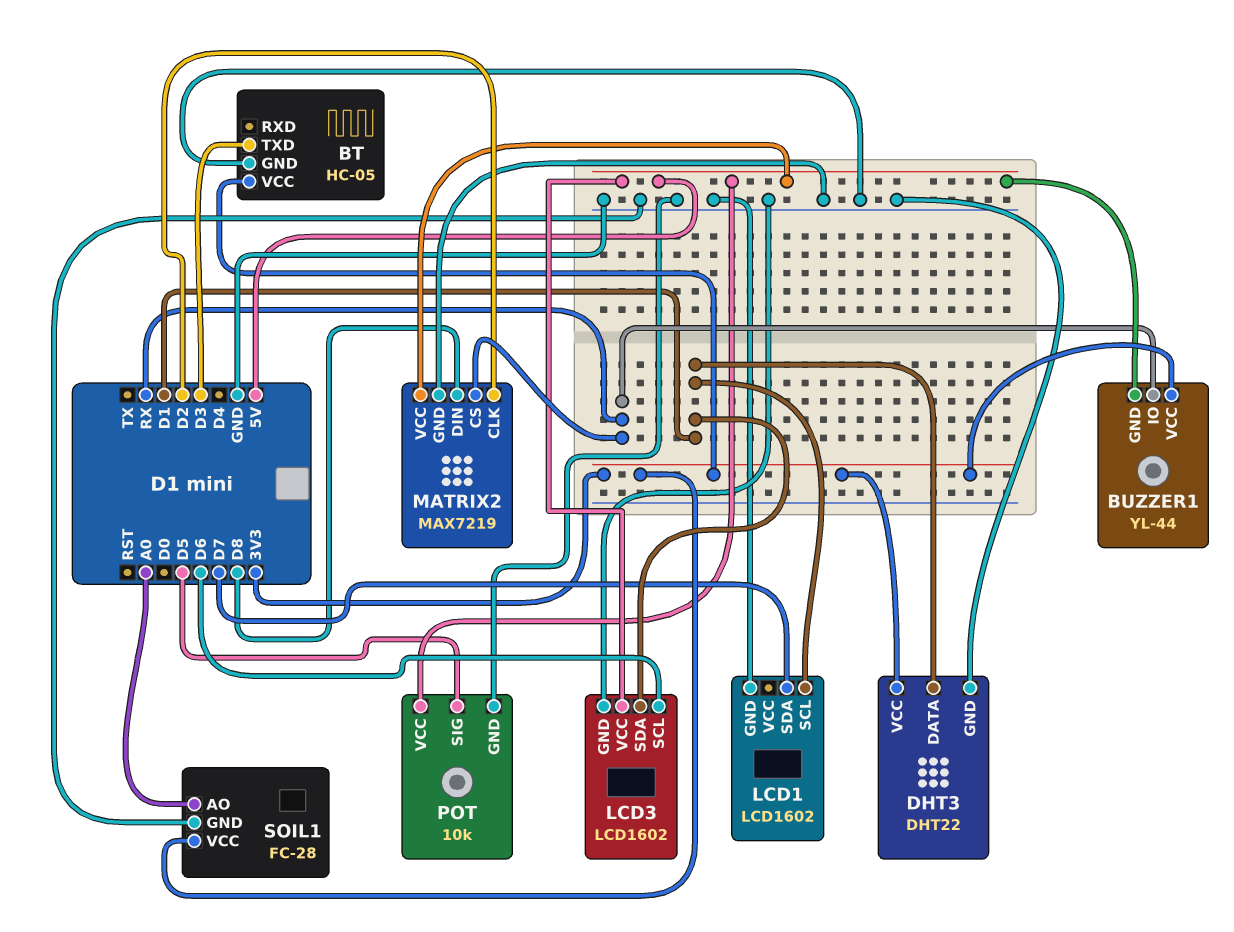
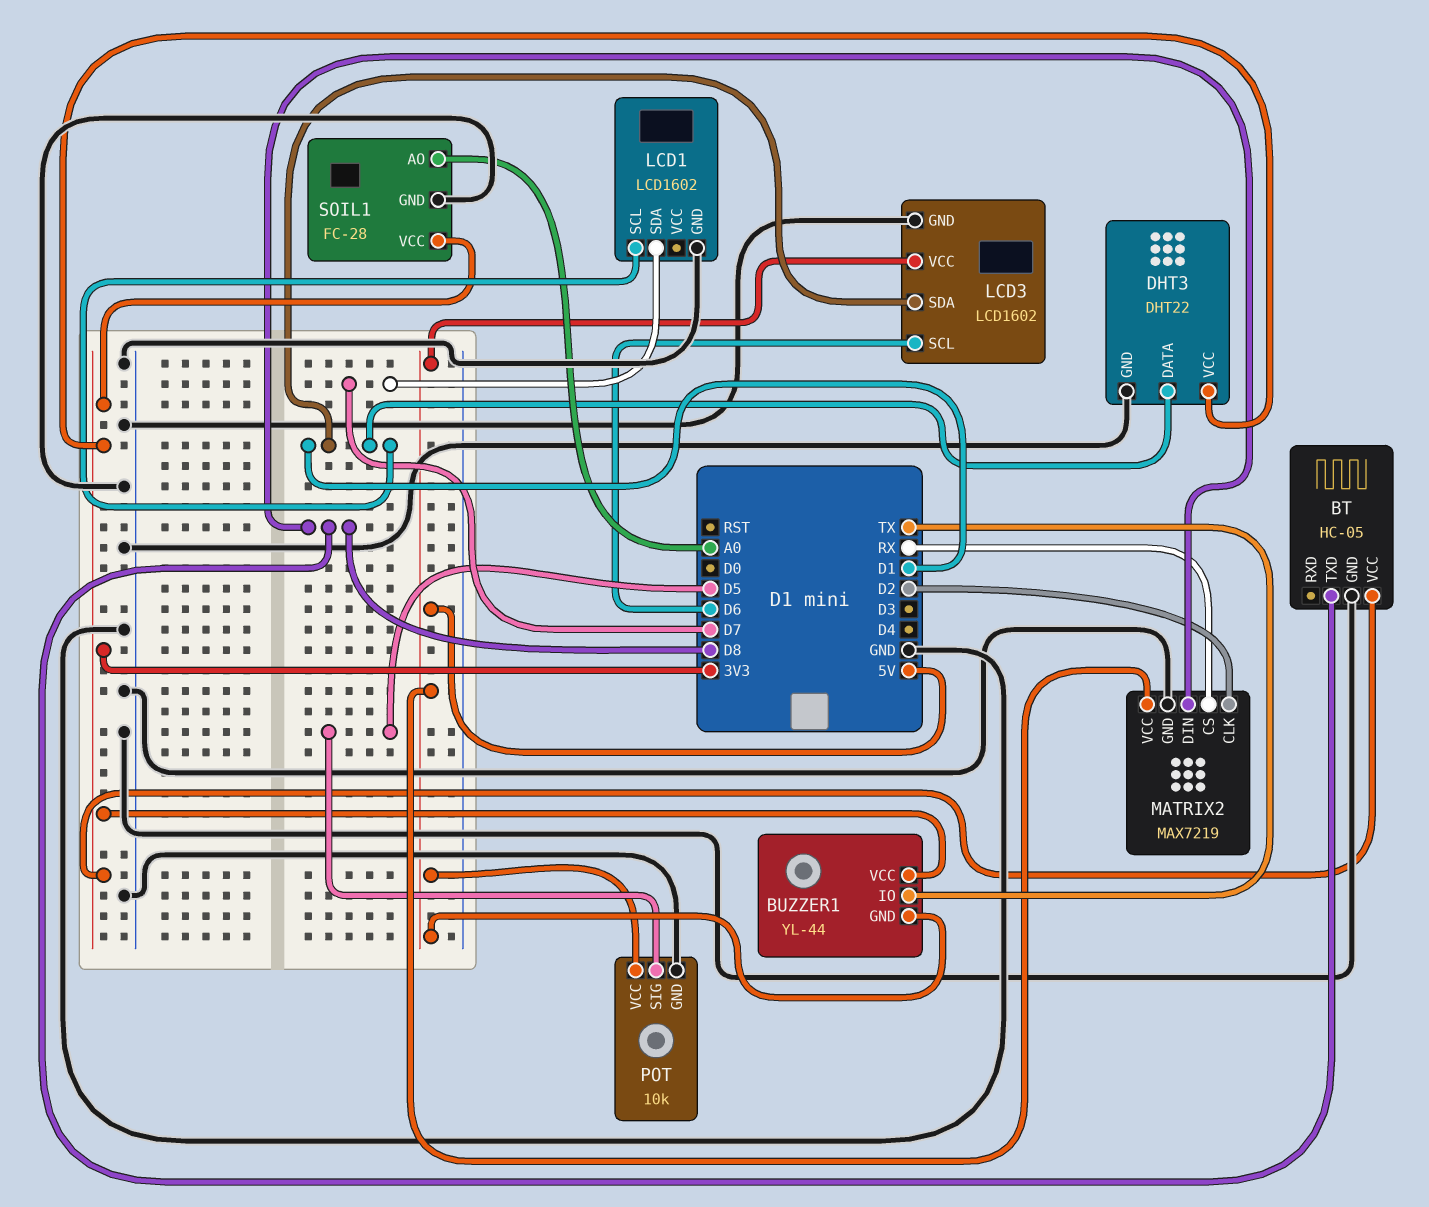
BT pin TXD: D3 -> D8
BUZZER1 pin IO: RX -> TX

